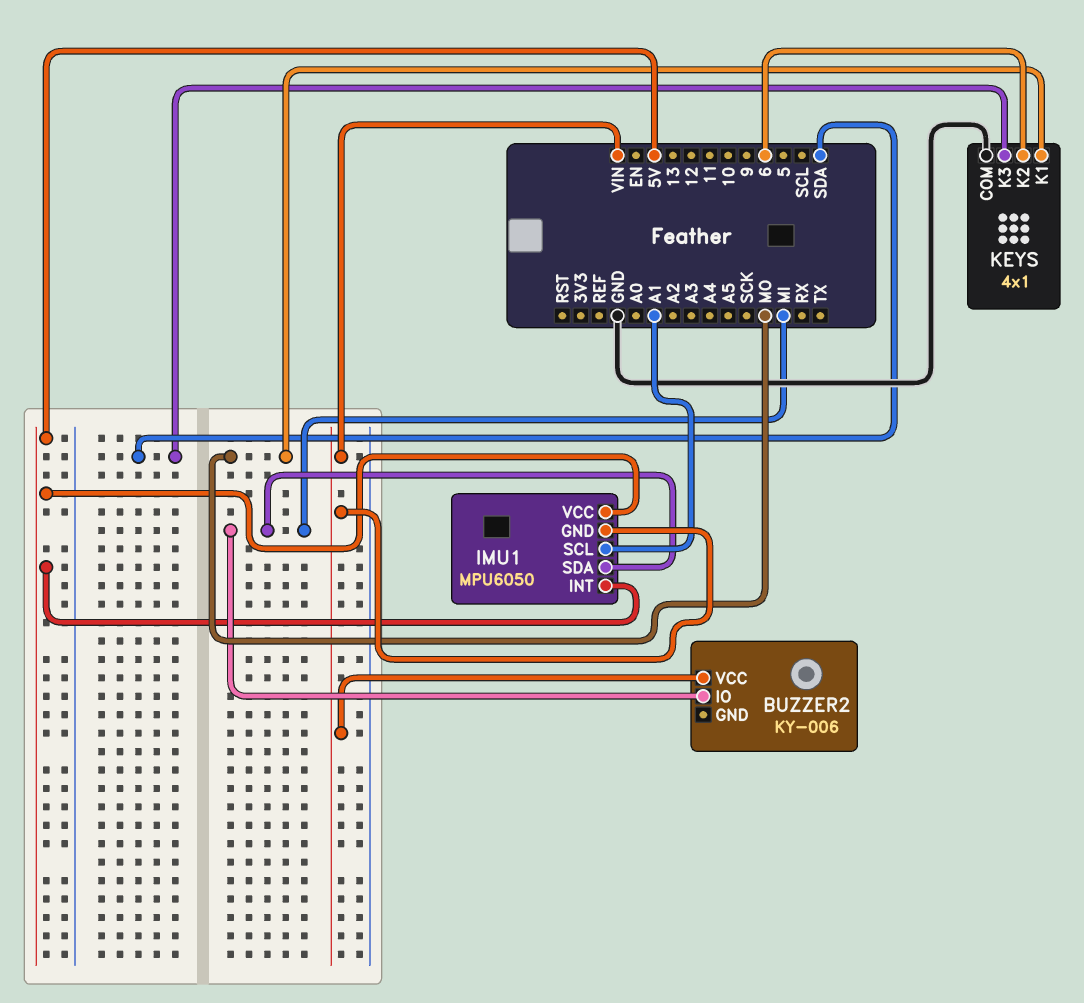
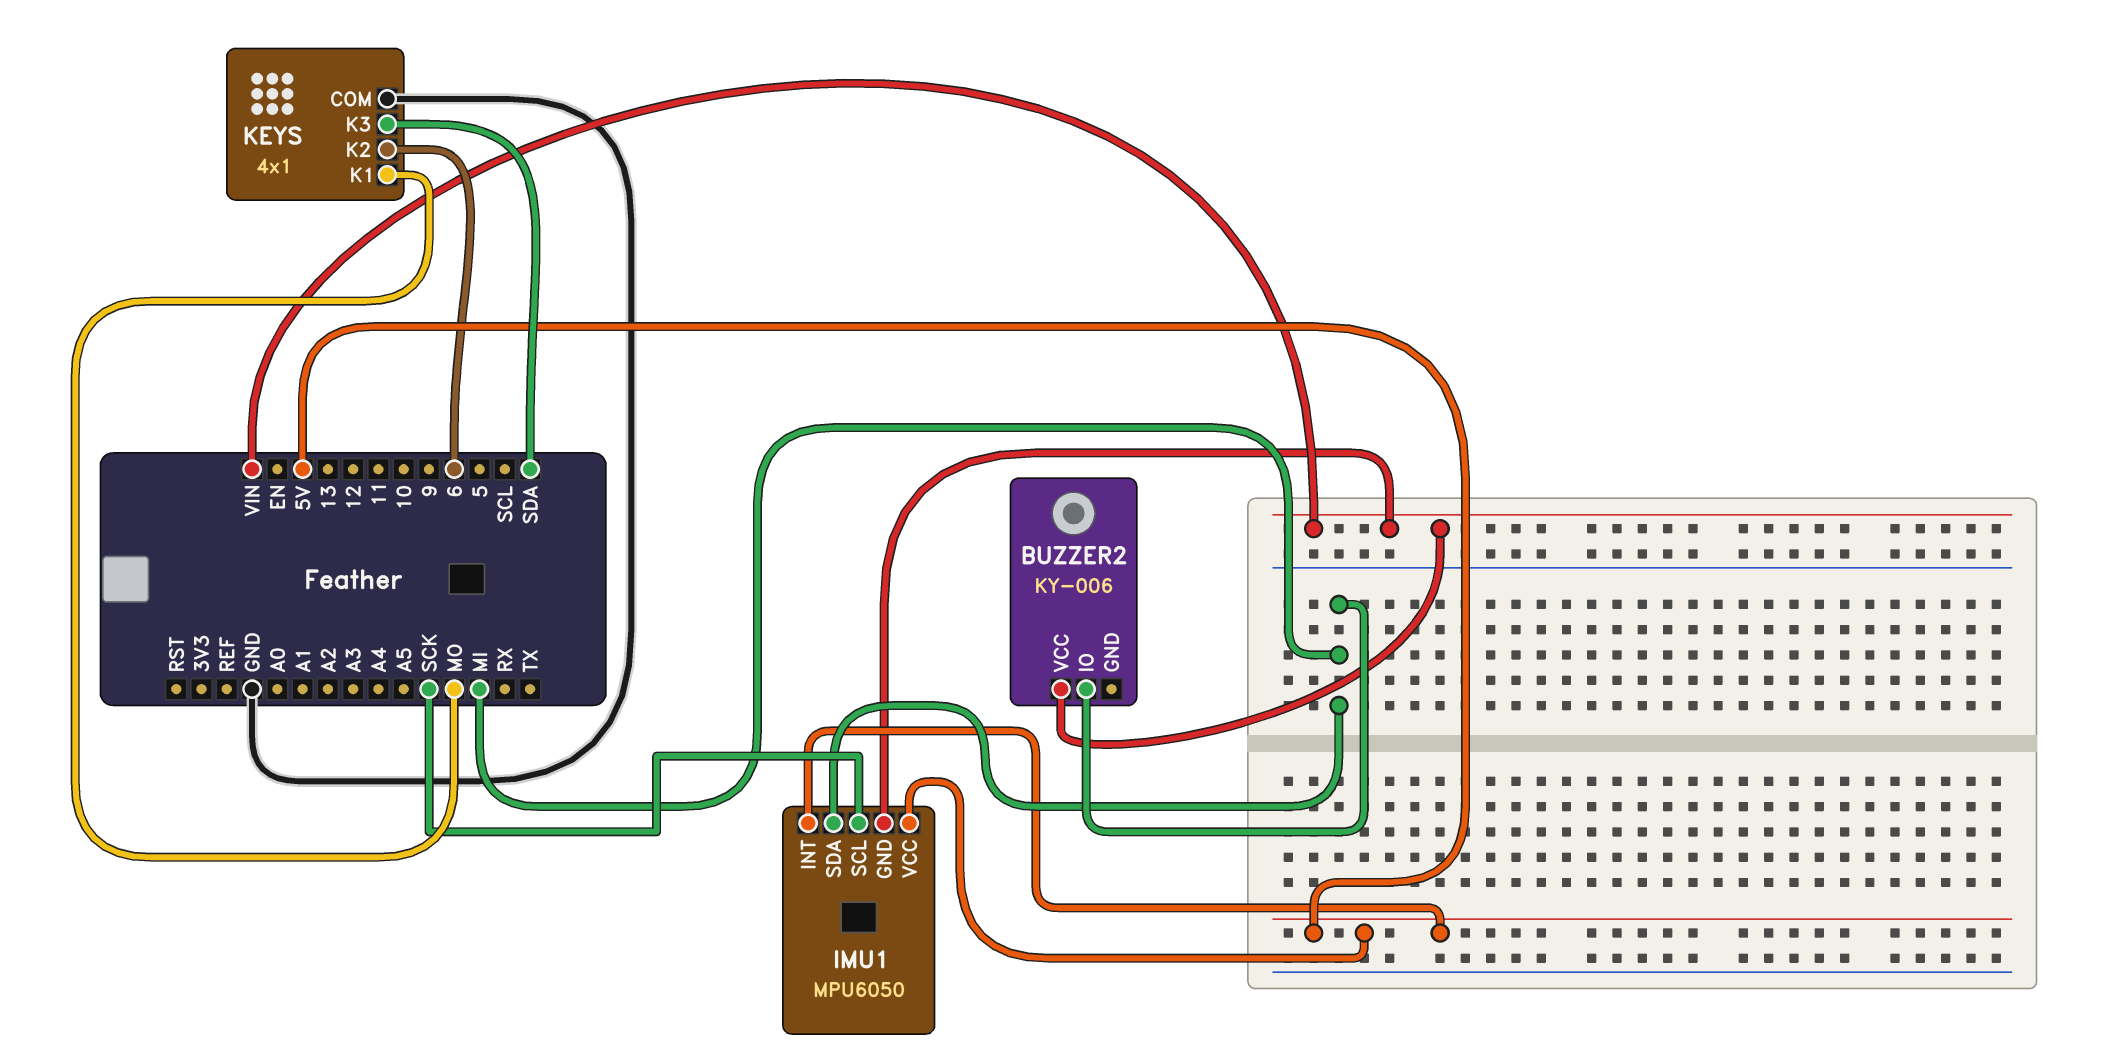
IMU1 pin SCL: A1 -> SCK

